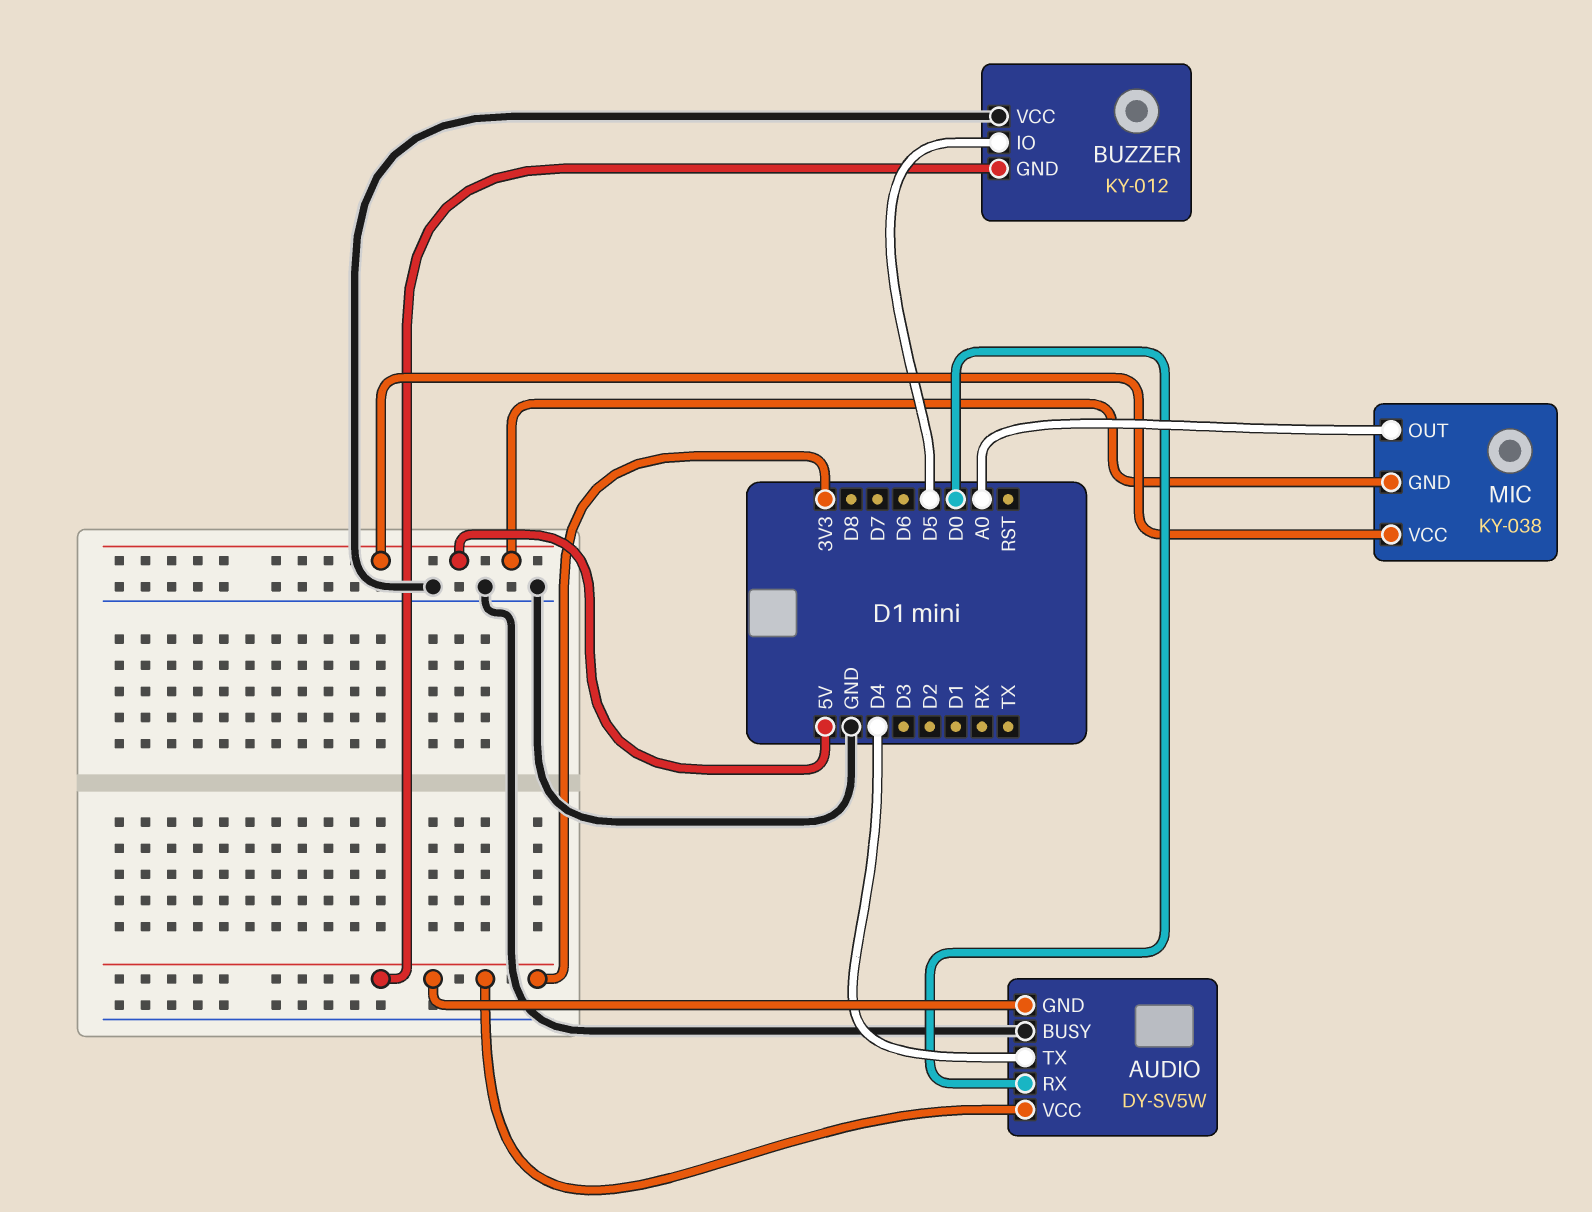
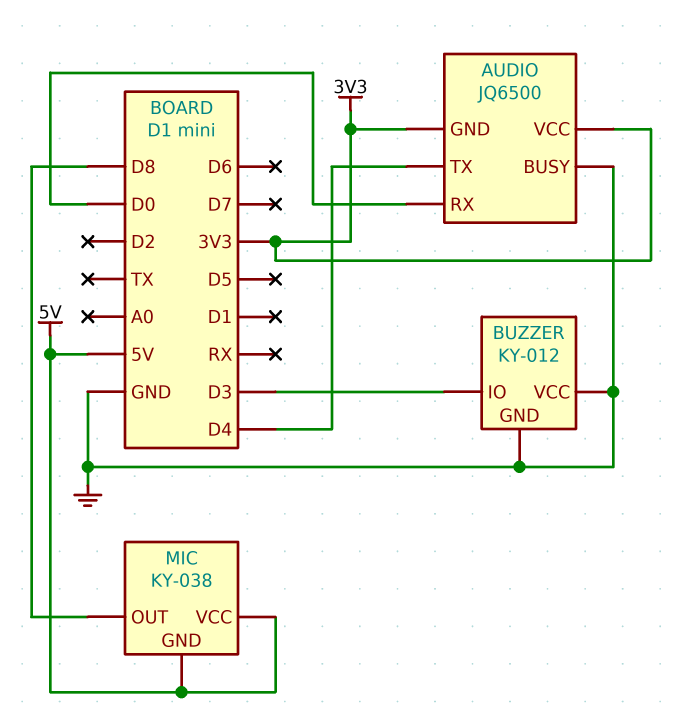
AUDIO: DY-SV5W -> JQ6500
BUZZER pin GND: 3V3 -> GND
BUZZER pin IO: D5 -> D3
MIC pin OUT: A0 -> D8

